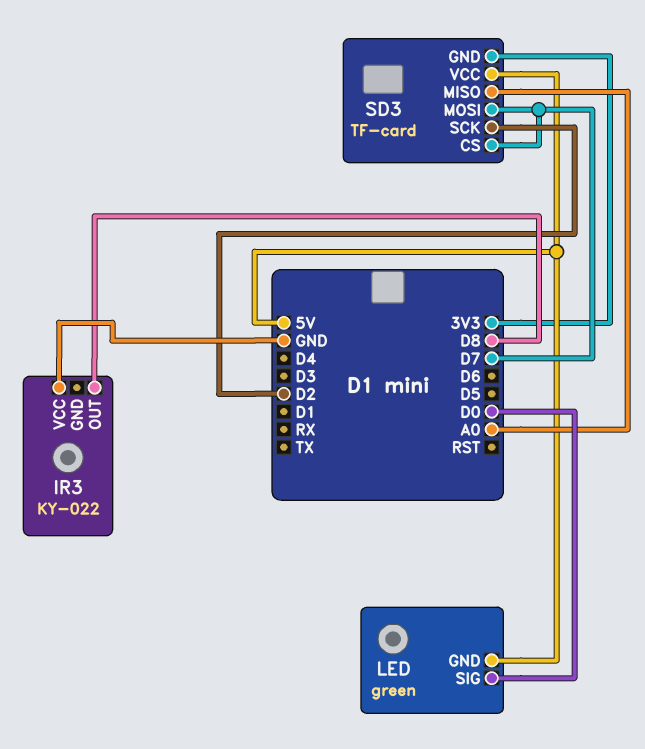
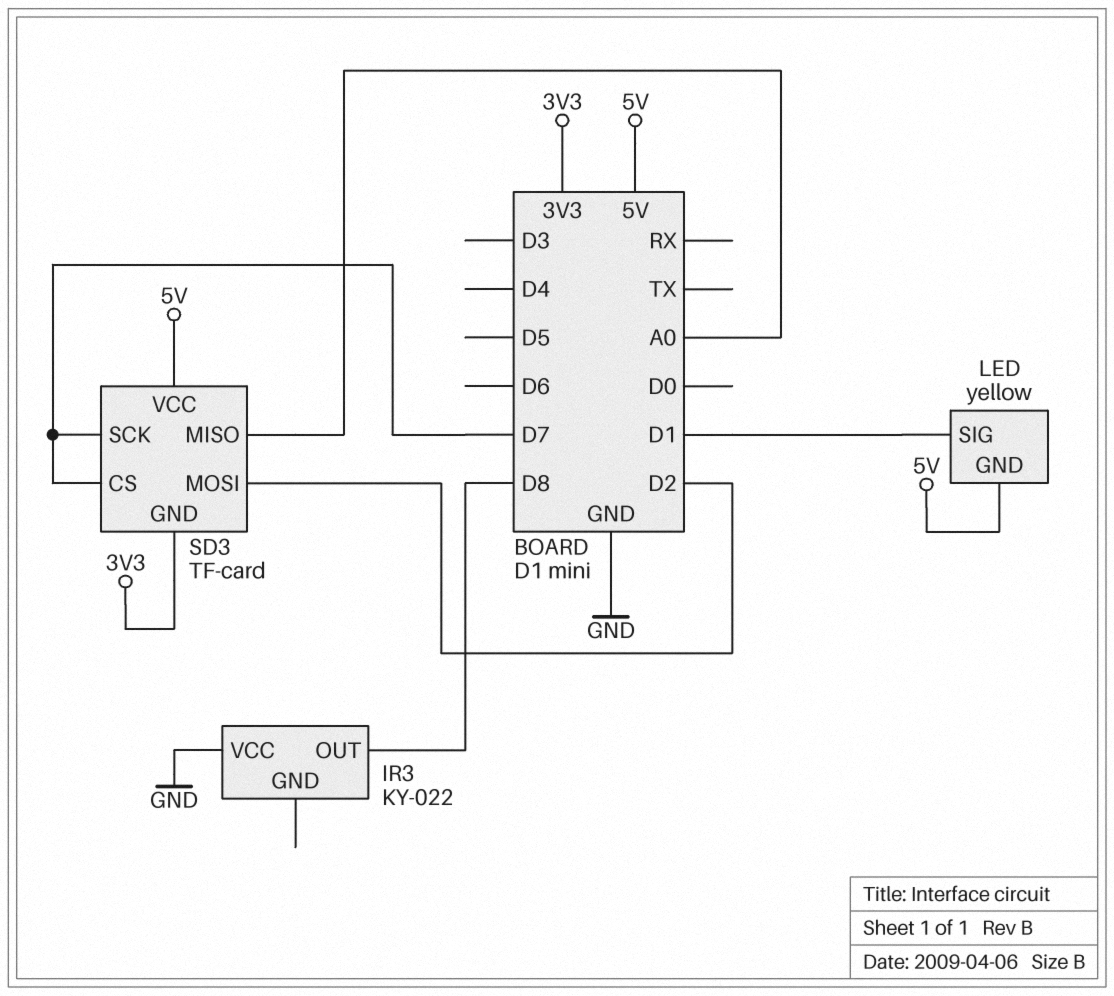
LED: green -> yellow
LED pin SIG: D0 -> D1
SD3 pin MOSI: D7 -> D2
SD3 pin SCK: D2 -> D7

